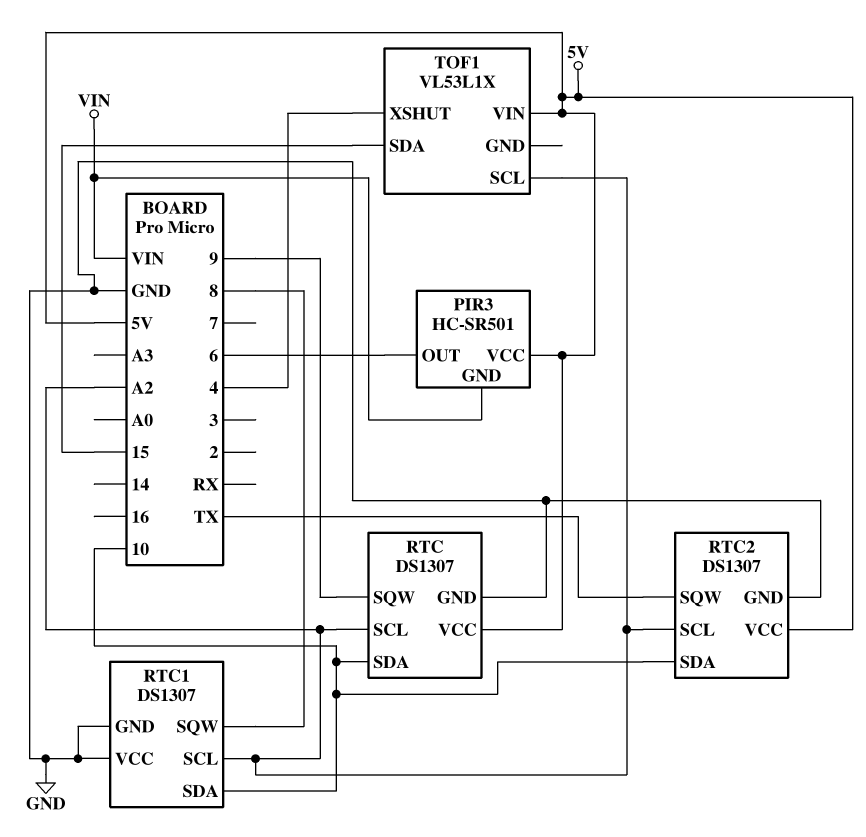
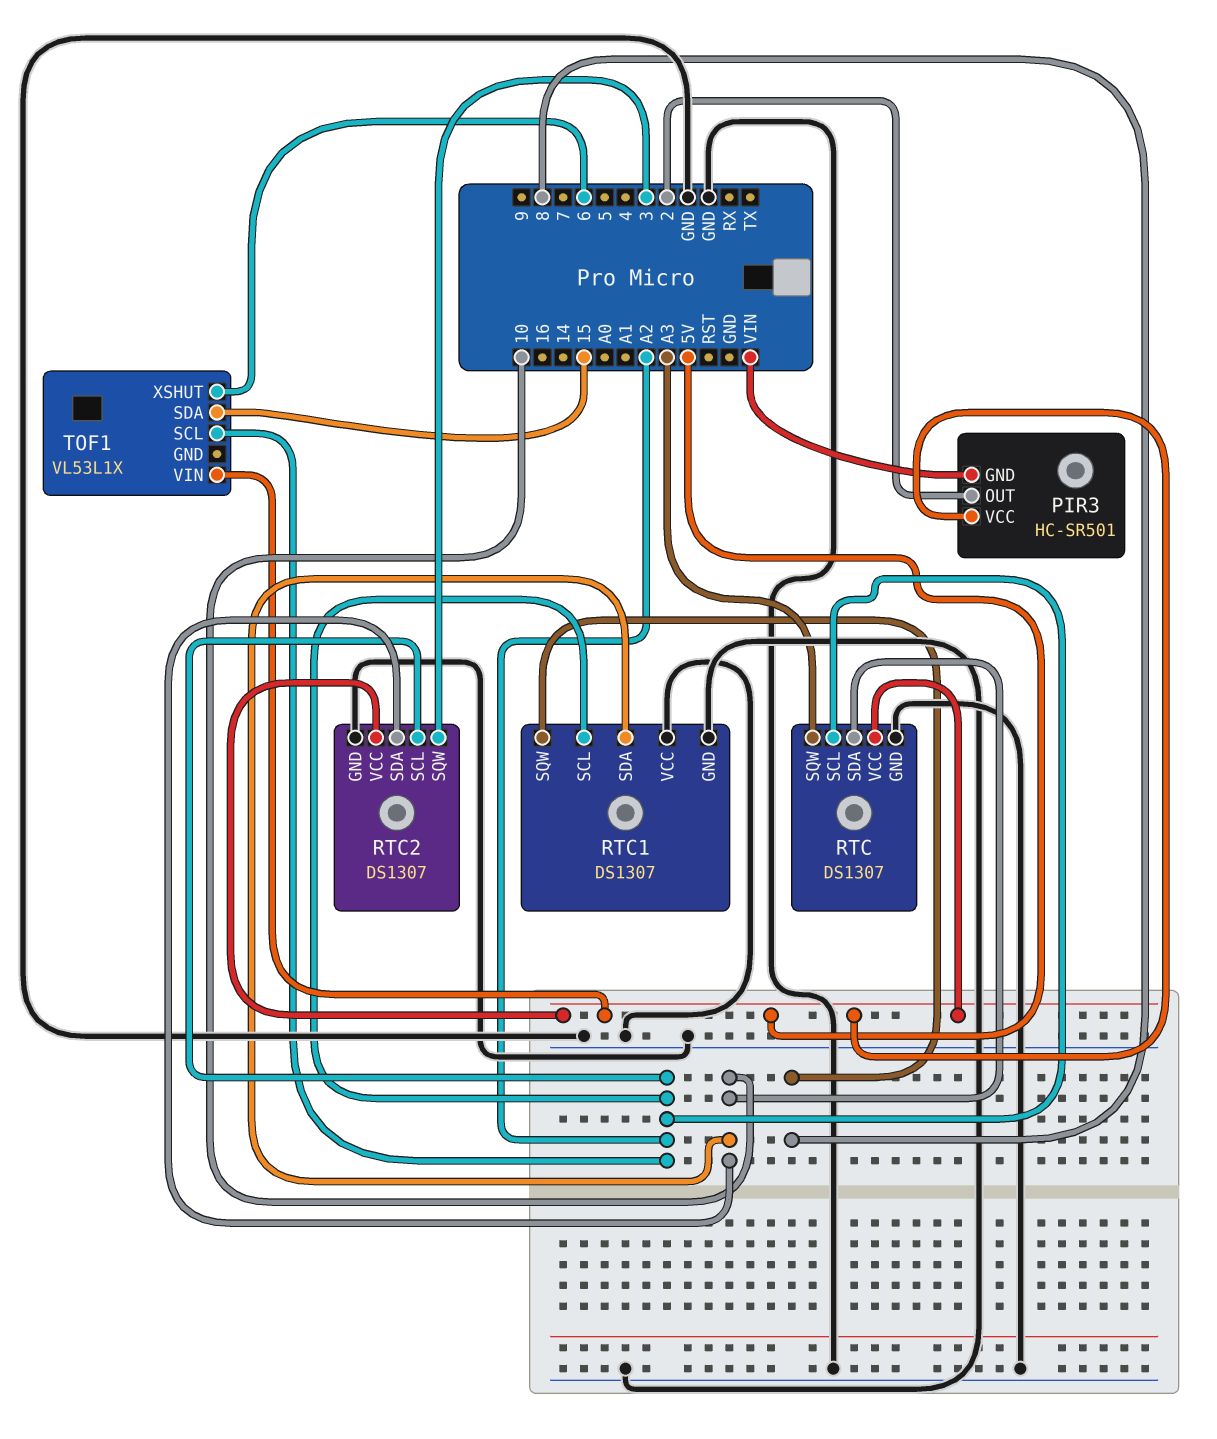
PIR3 pin OUT: 6 -> 2
RTC pin SQW: 9 -> A3
RTC2 pin SQW: TX -> 3
TOF1 pin XSHUT: 4 -> 6

